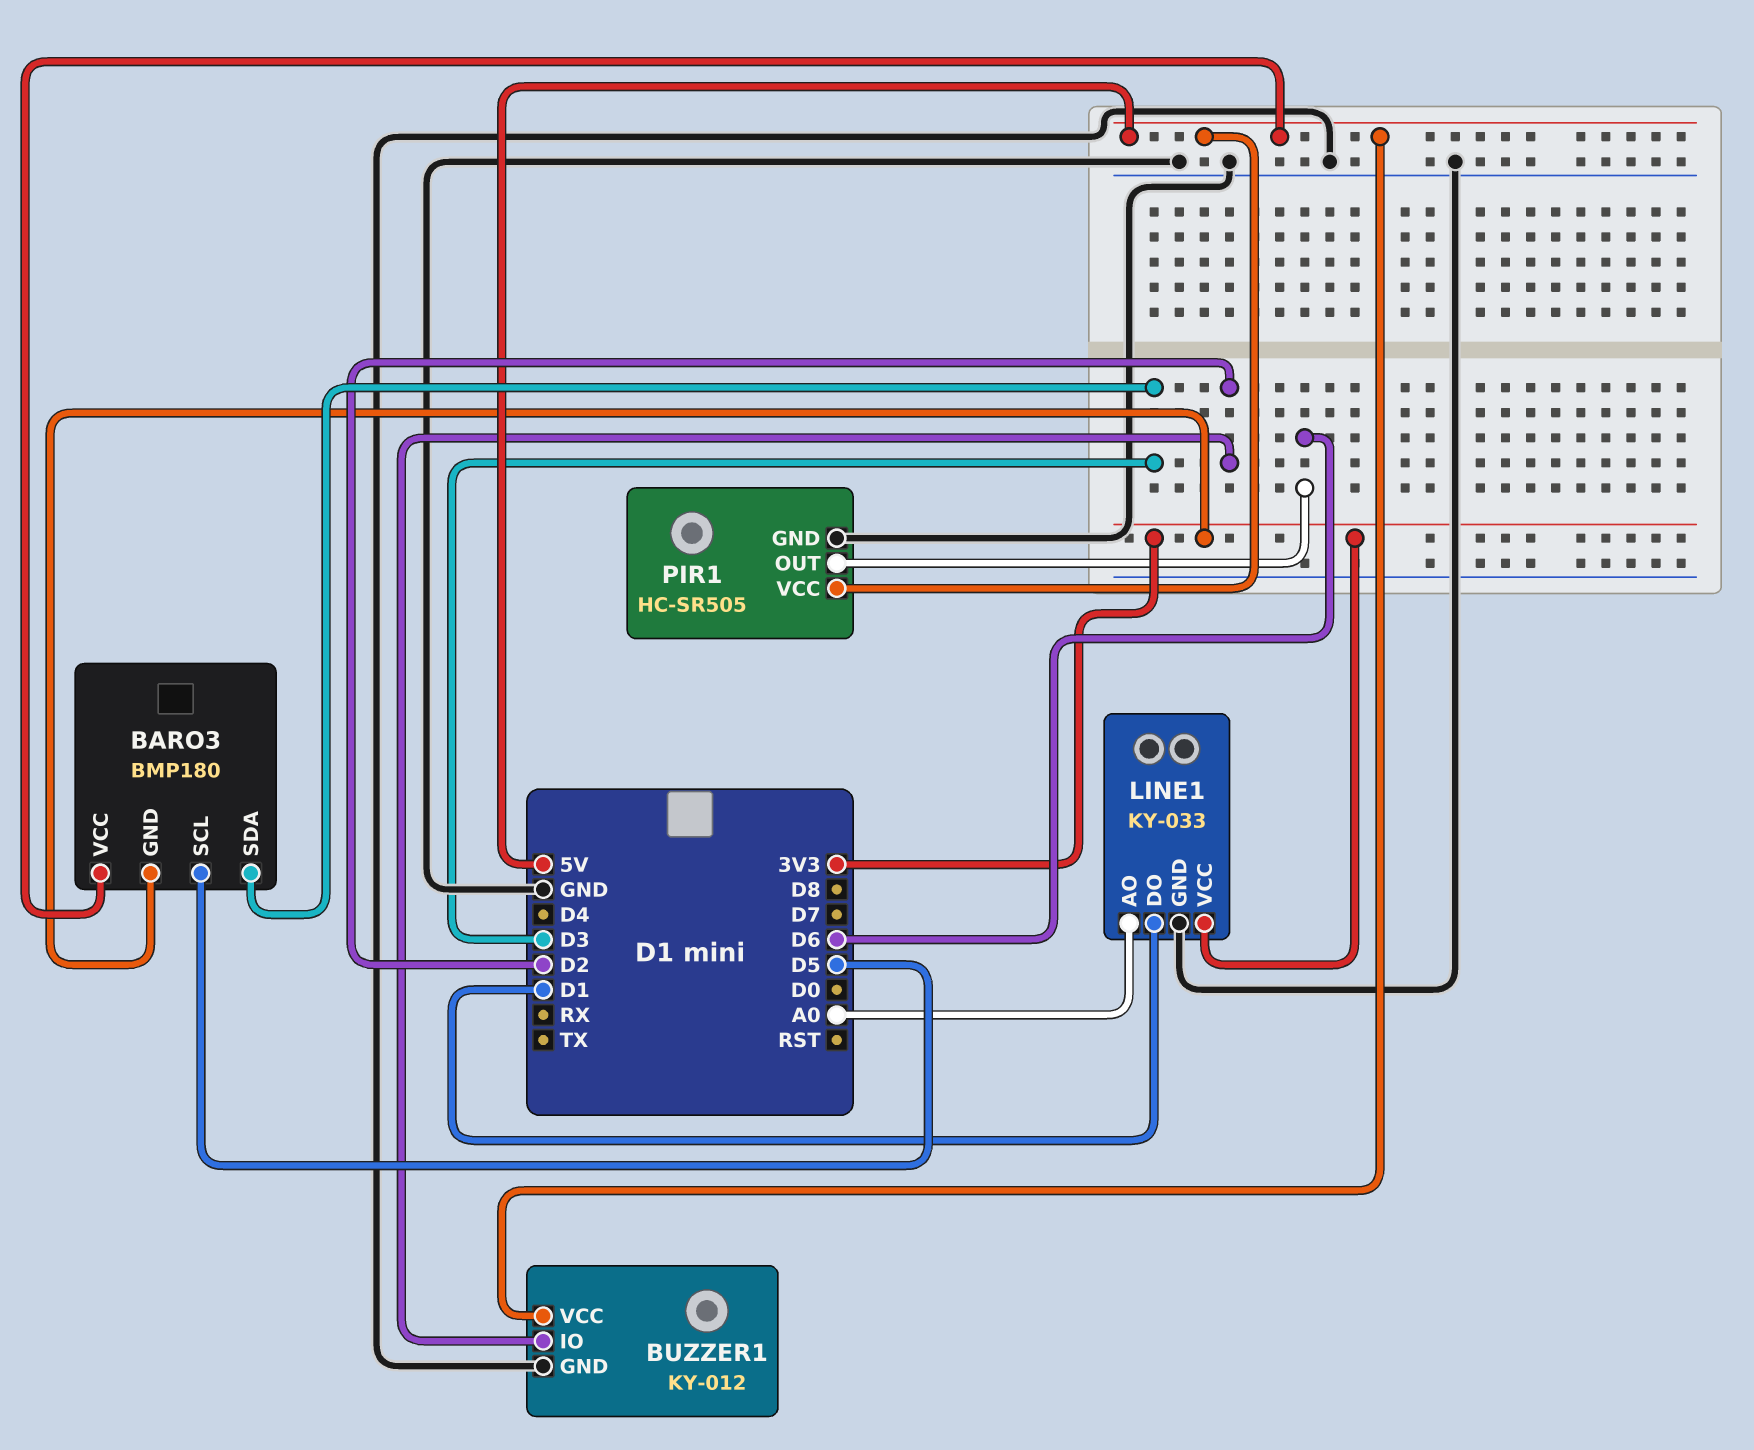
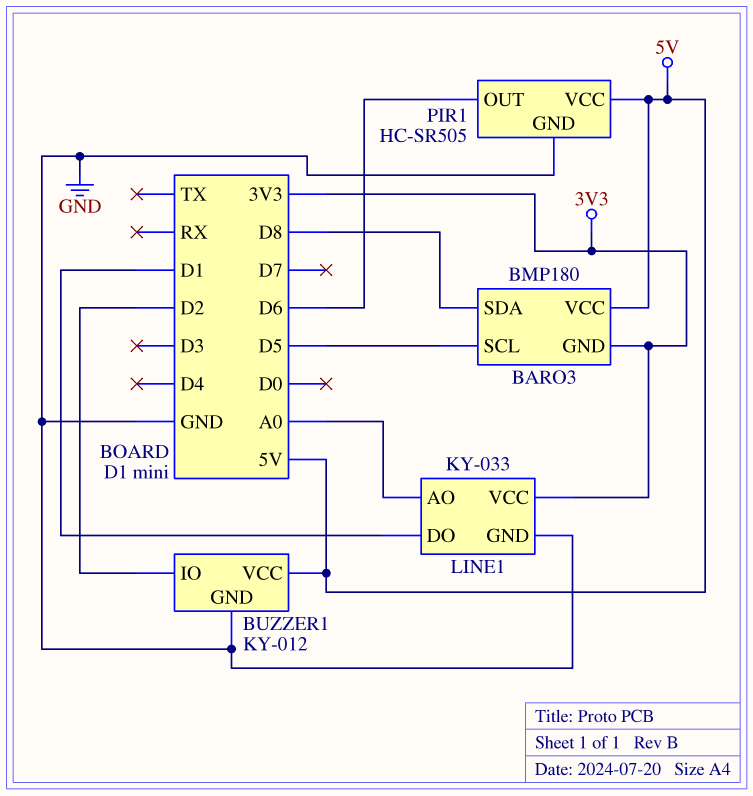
BARO3 pin SDA: D3 -> D8

